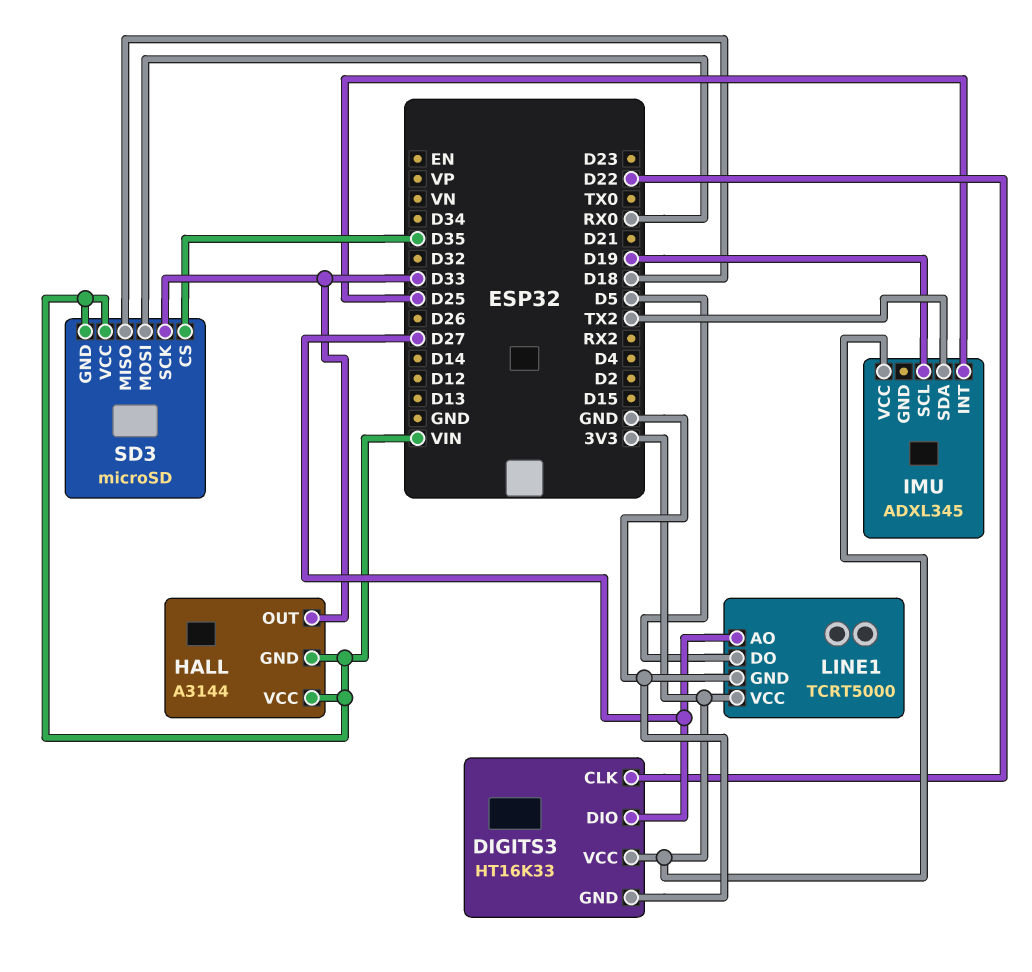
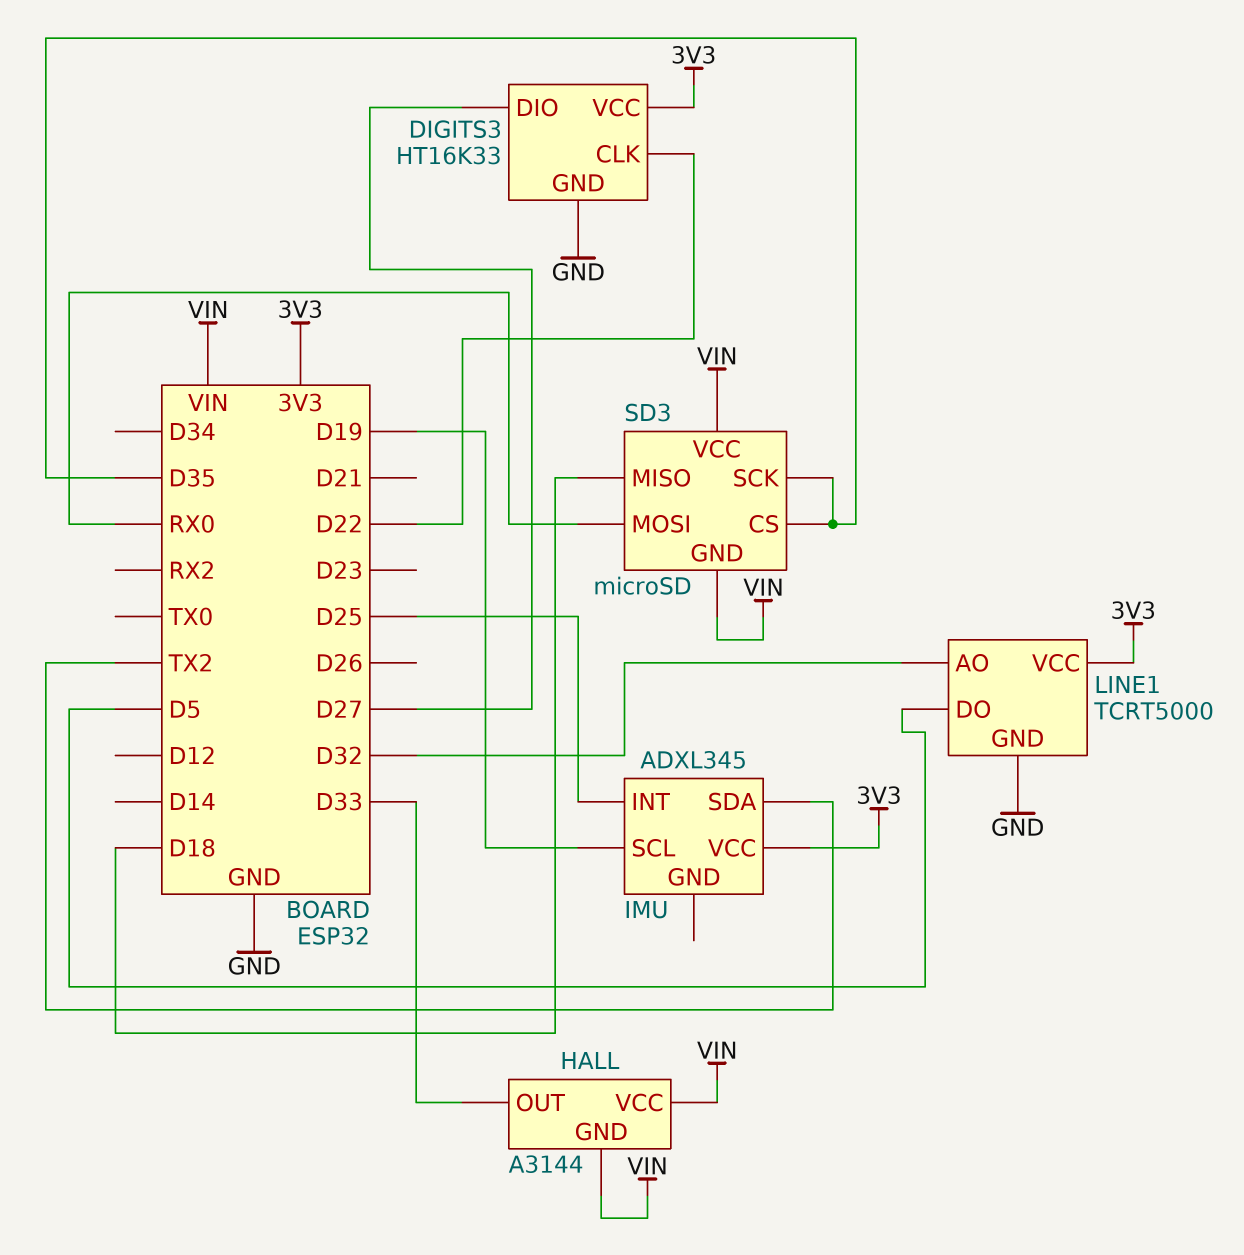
LINE1 pin AO: D27 -> D32
SD3 pin SCK: D33 -> D35

